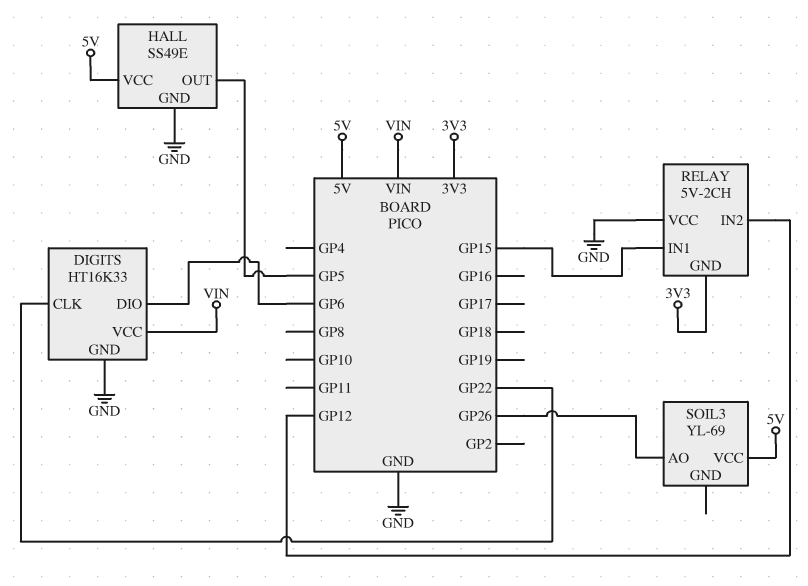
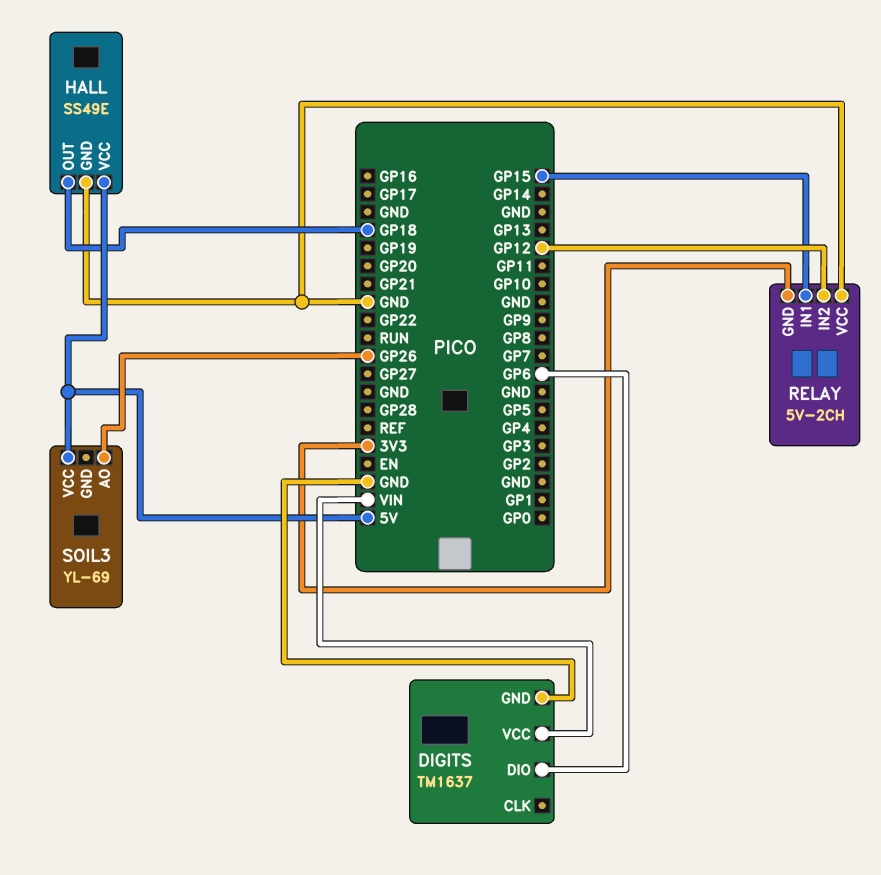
DIGITS: HT16K33 -> TM1637
DIGITS pin CLK: GP22 -> none
HALL pin OUT: GP5 -> GP18

